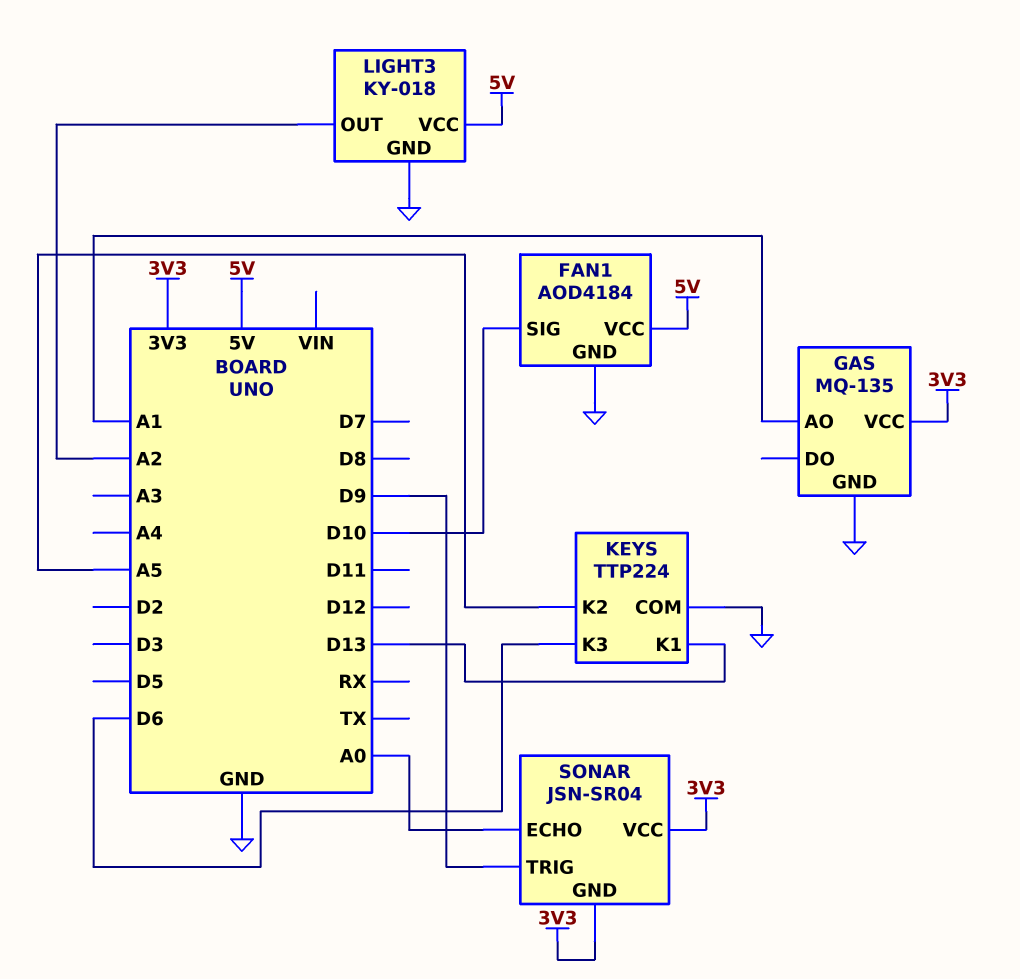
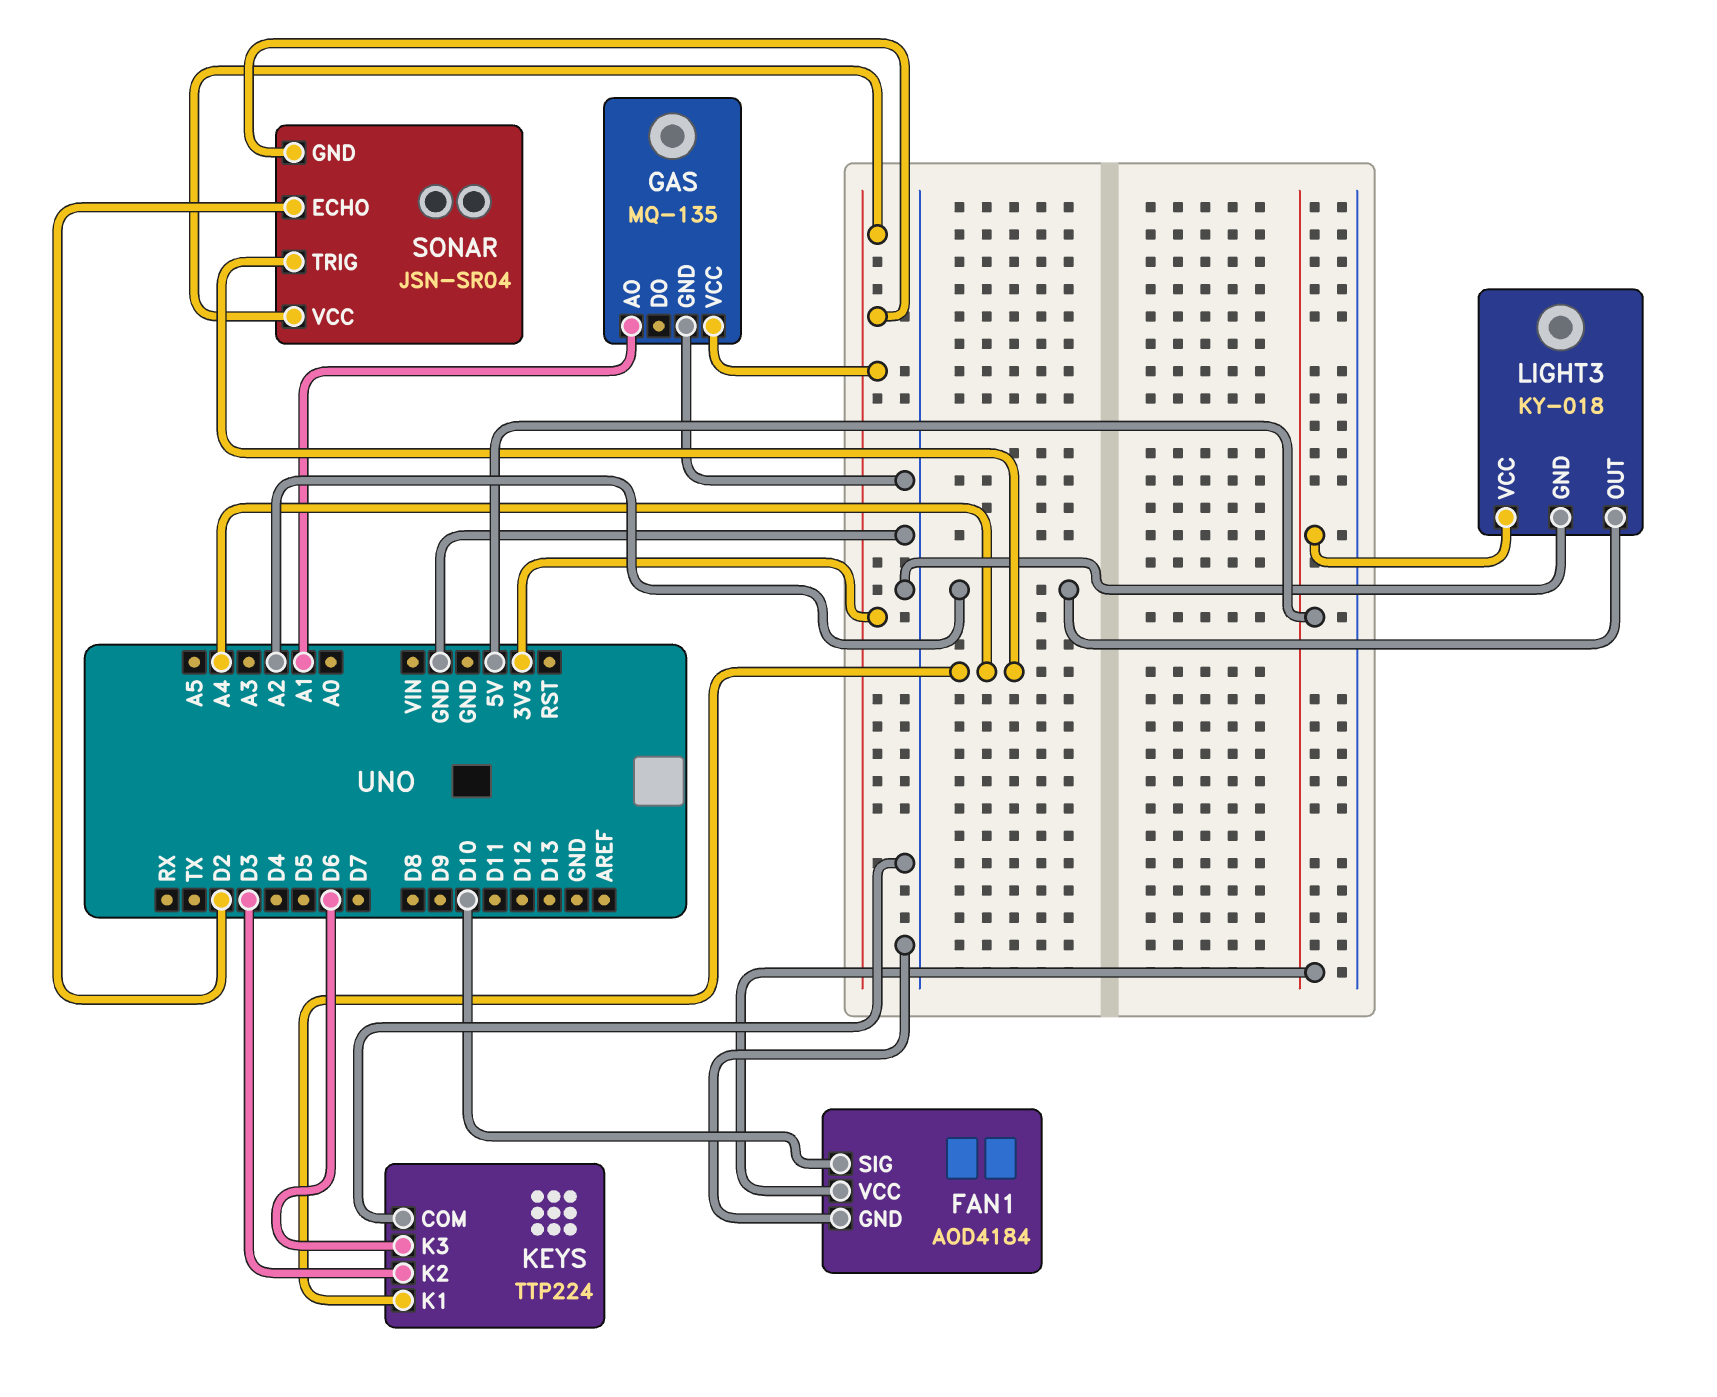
KEYS pin K1: D13 -> A4
KEYS pin K2: A5 -> D3
SONAR pin ECHO: A0 -> D2
SONAR pin TRIG: D9 -> A4

